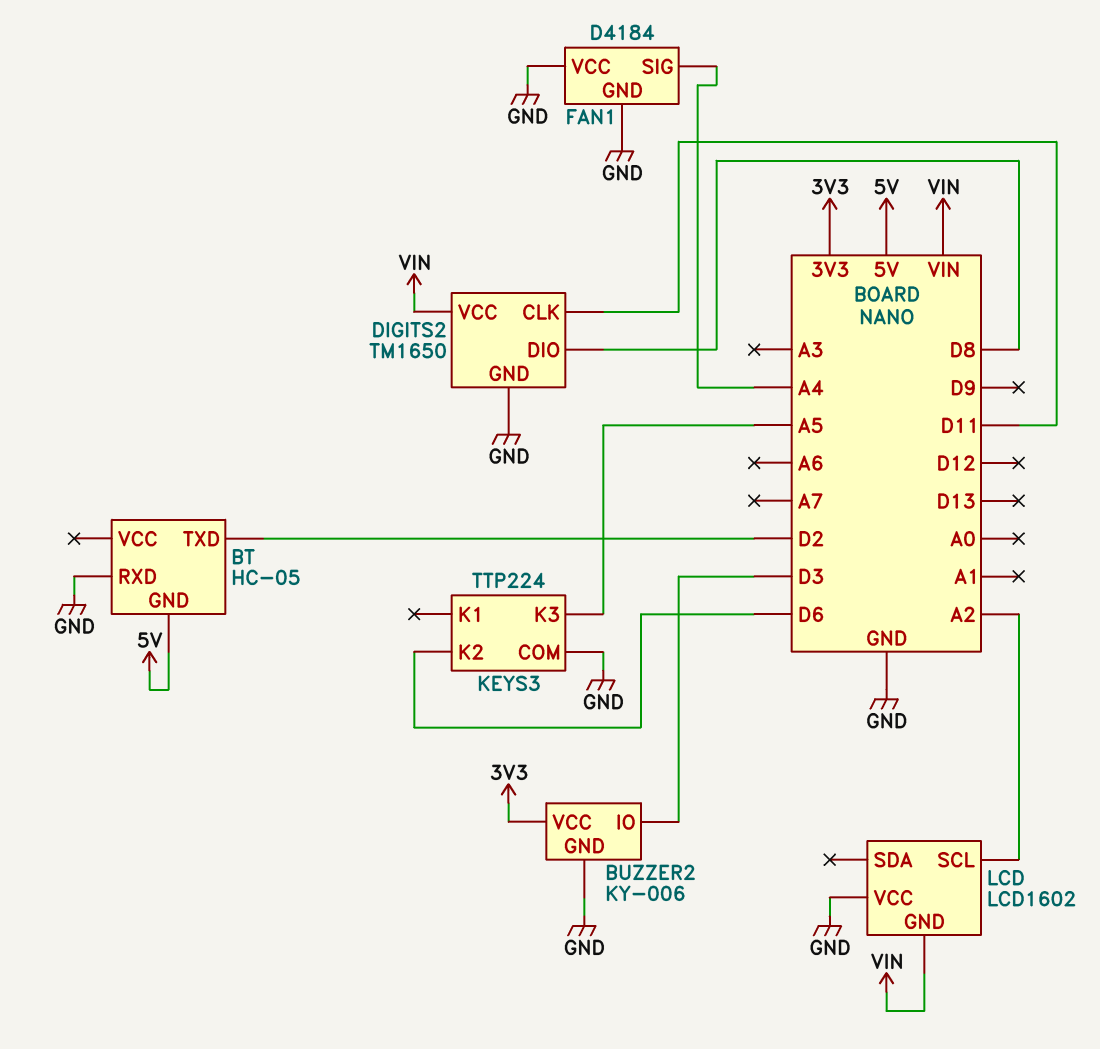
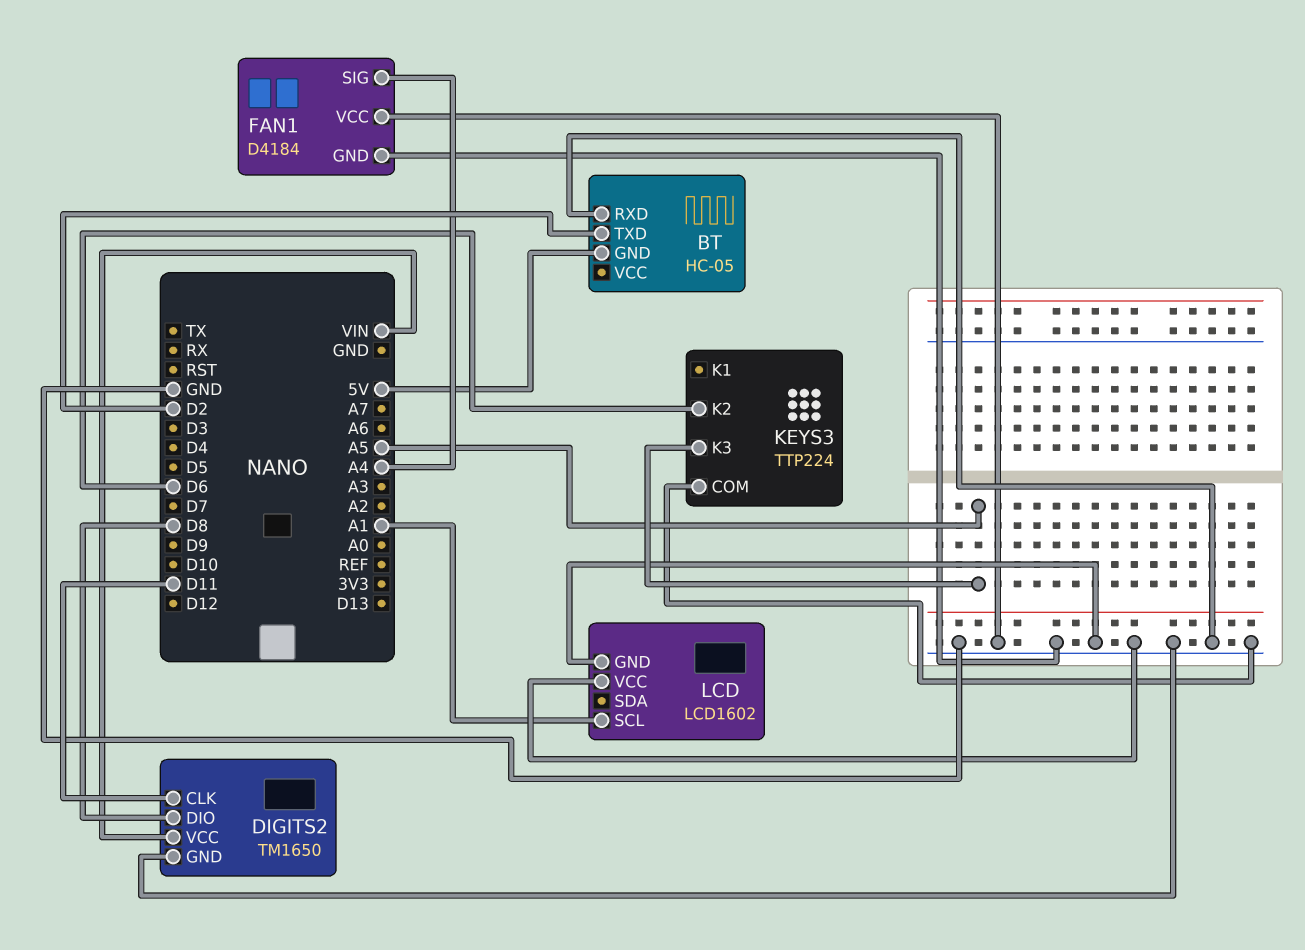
BUZZER2: KY-006 -> none
BUZZER2 pin GND: GND -> none
BUZZER2 pin IO: D3 -> none
BUZZER2 pin VCC: 3V3 -> none
LCD pin GND: VIN -> GND
LCD pin SCL: A2 -> A1

